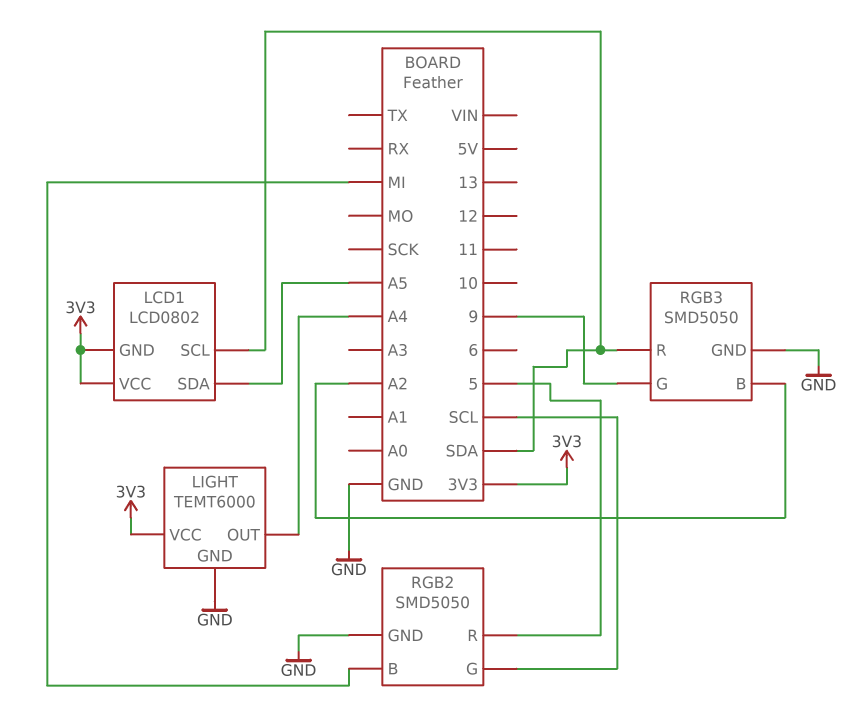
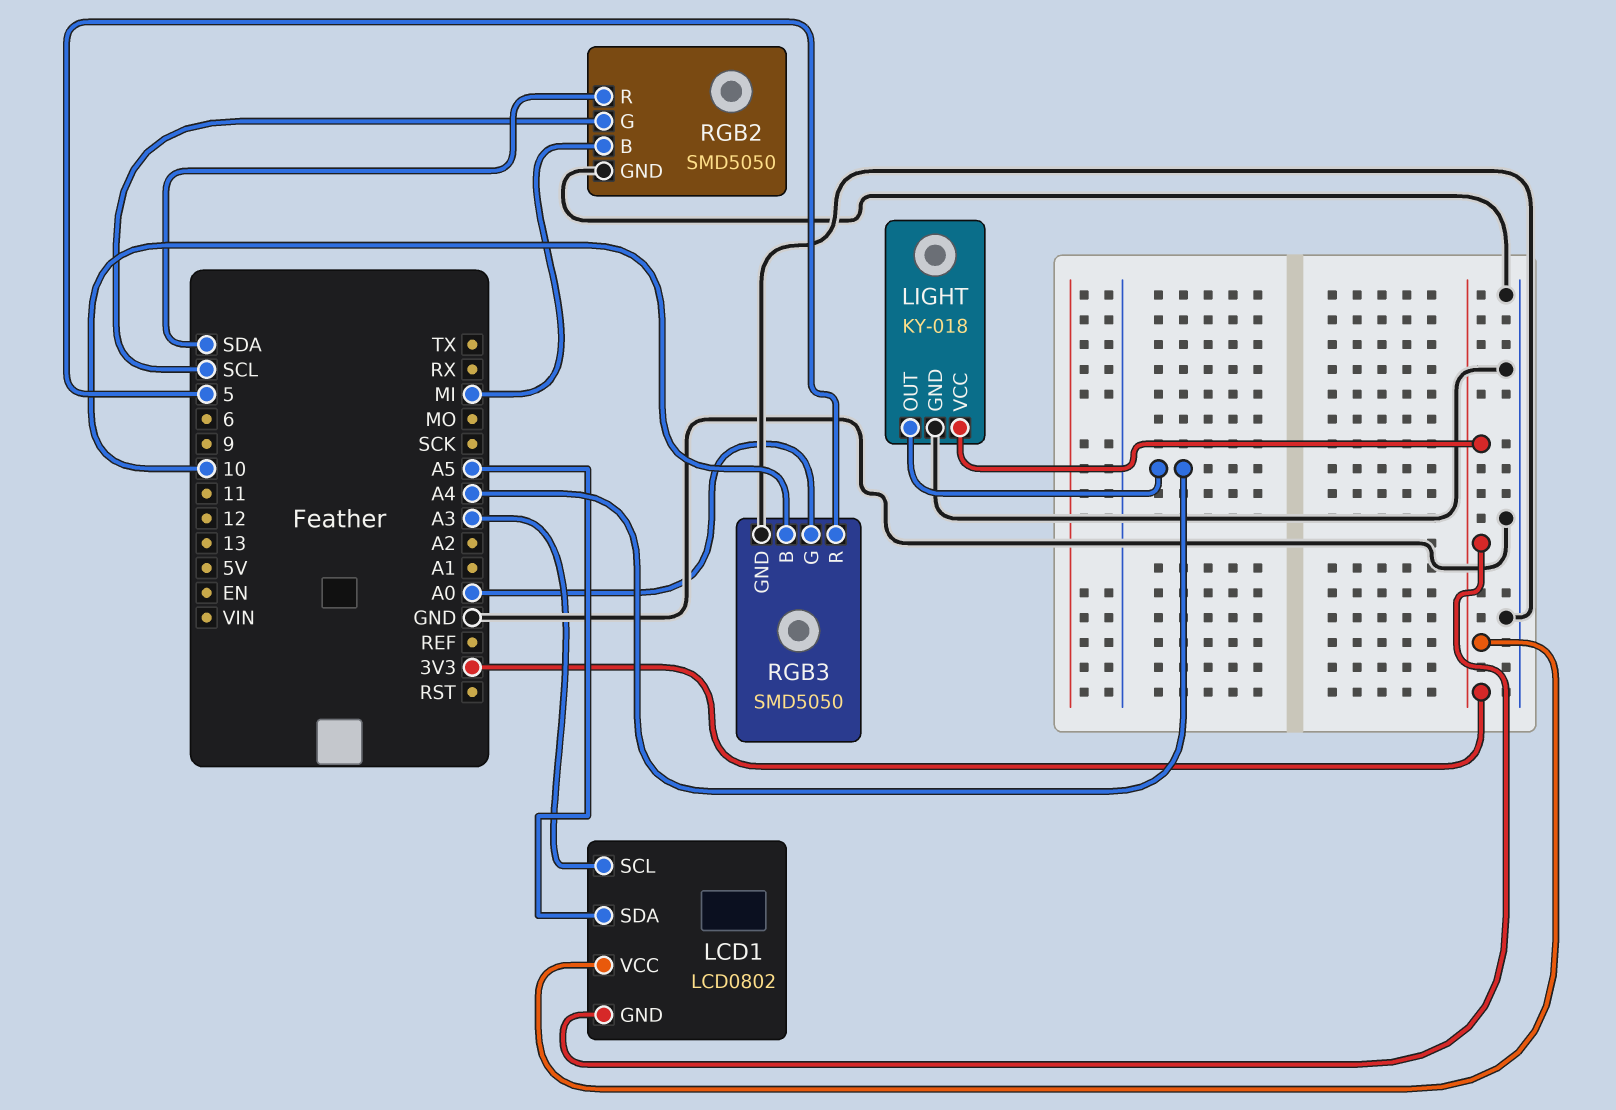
LCD1 pin SCL: SDA -> A3
LIGHT: TEMT6000 -> KY-018
RGB2 pin R: 5 -> SDA
RGB3 pin B: A2 -> 10
RGB3 pin G: 9 -> A0
RGB3 pin R: SDA -> 5

